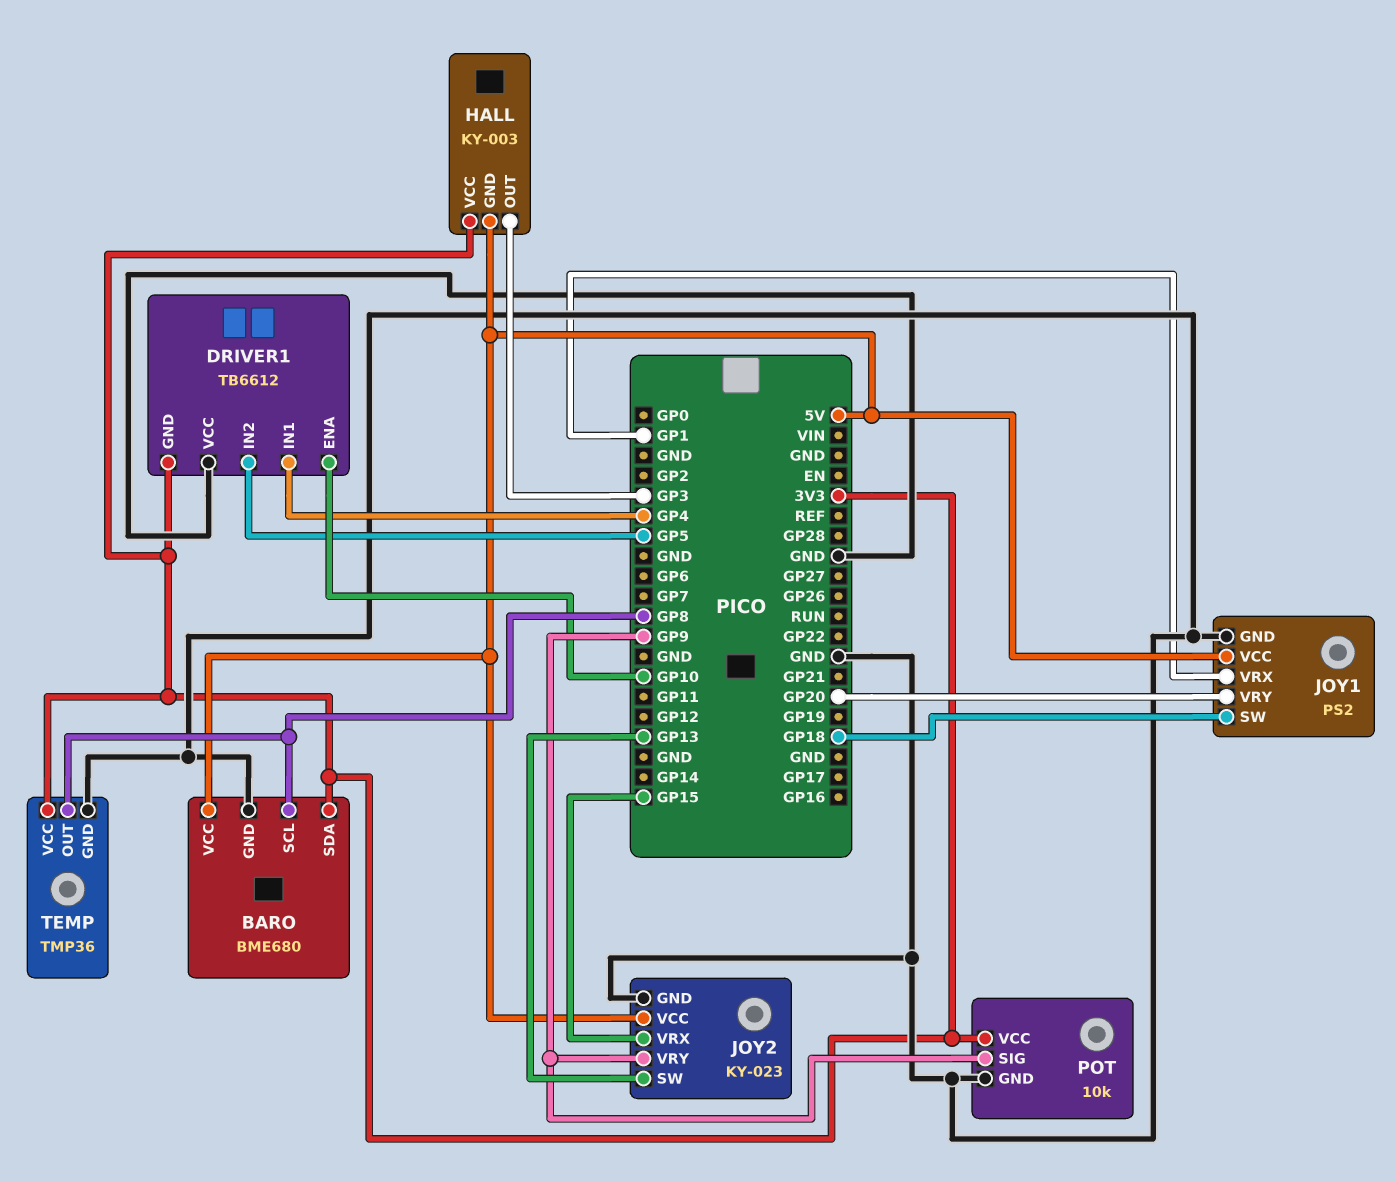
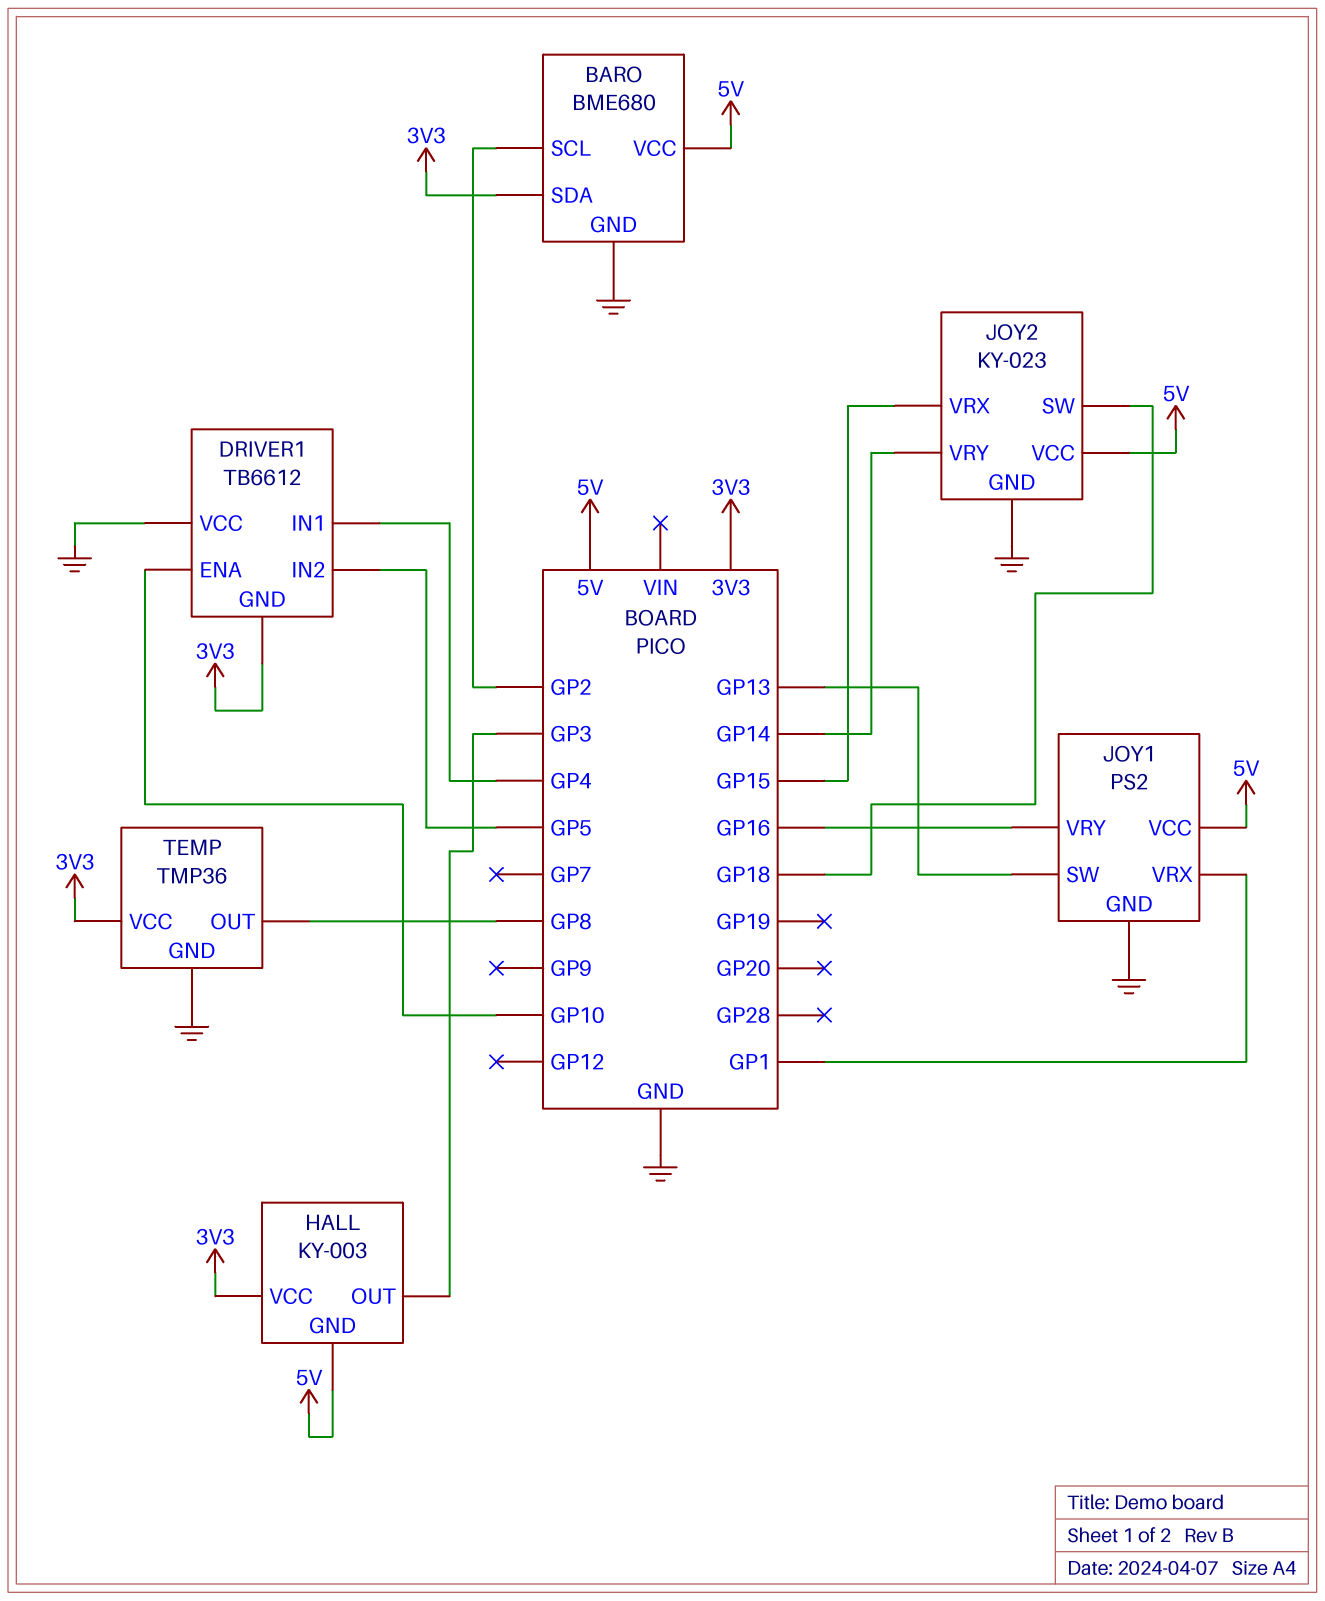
BARO pin SCL: GP8 -> GP2
JOY1 pin SW: GP18 -> GP13
JOY1 pin VRY: GP20 -> GP16
JOY2 pin SW: GP13 -> GP18
JOY2 pin VRY: GP9 -> GP14
POT: 10k -> none
POT pin GND: GND -> none
POT pin SIG: GP9 -> none
POT pin VCC: 3V3 -> none

